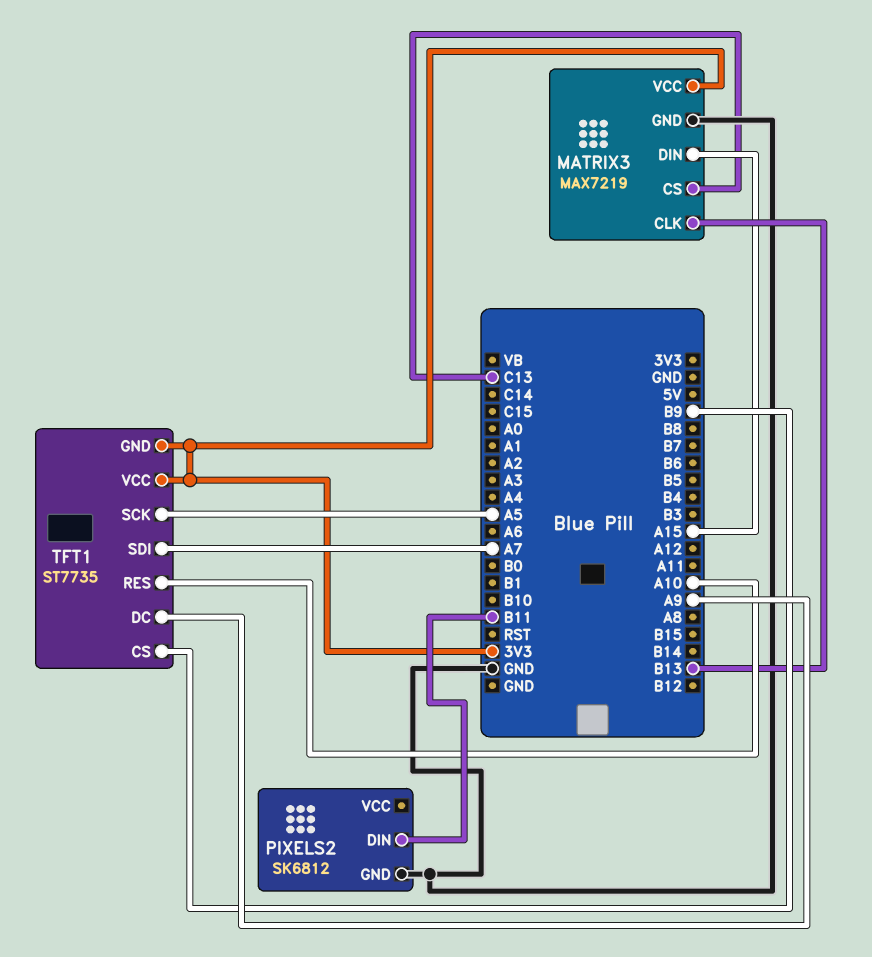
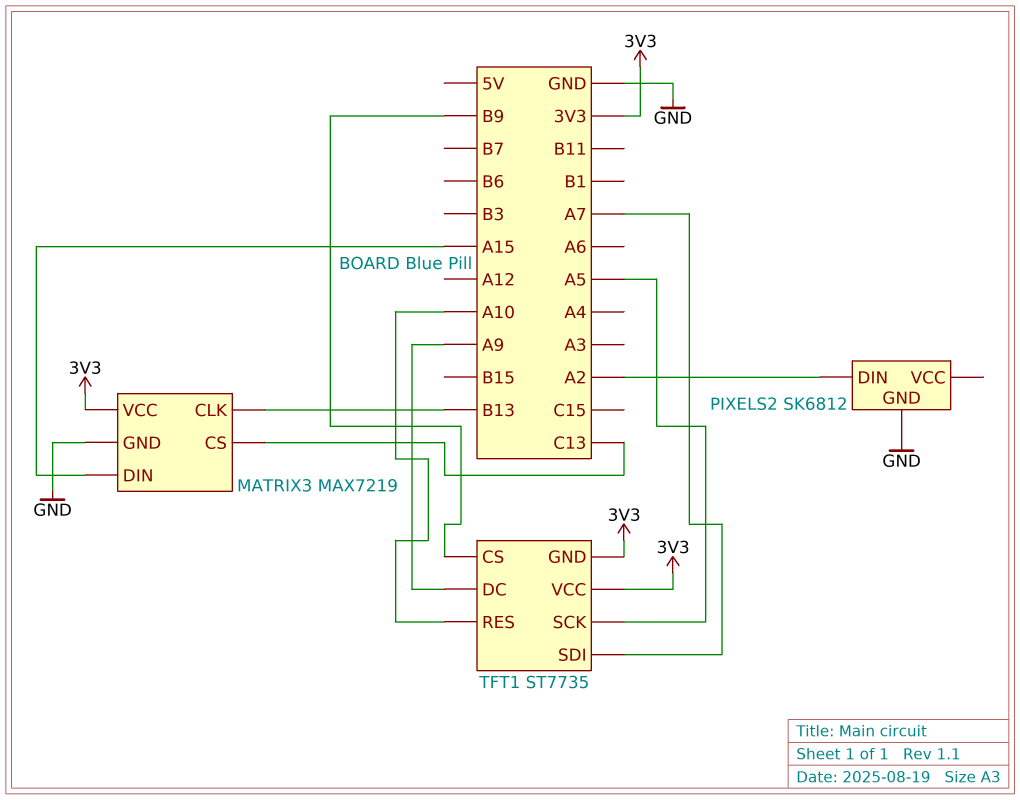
PIXELS2 pin DIN: B11 -> A2

